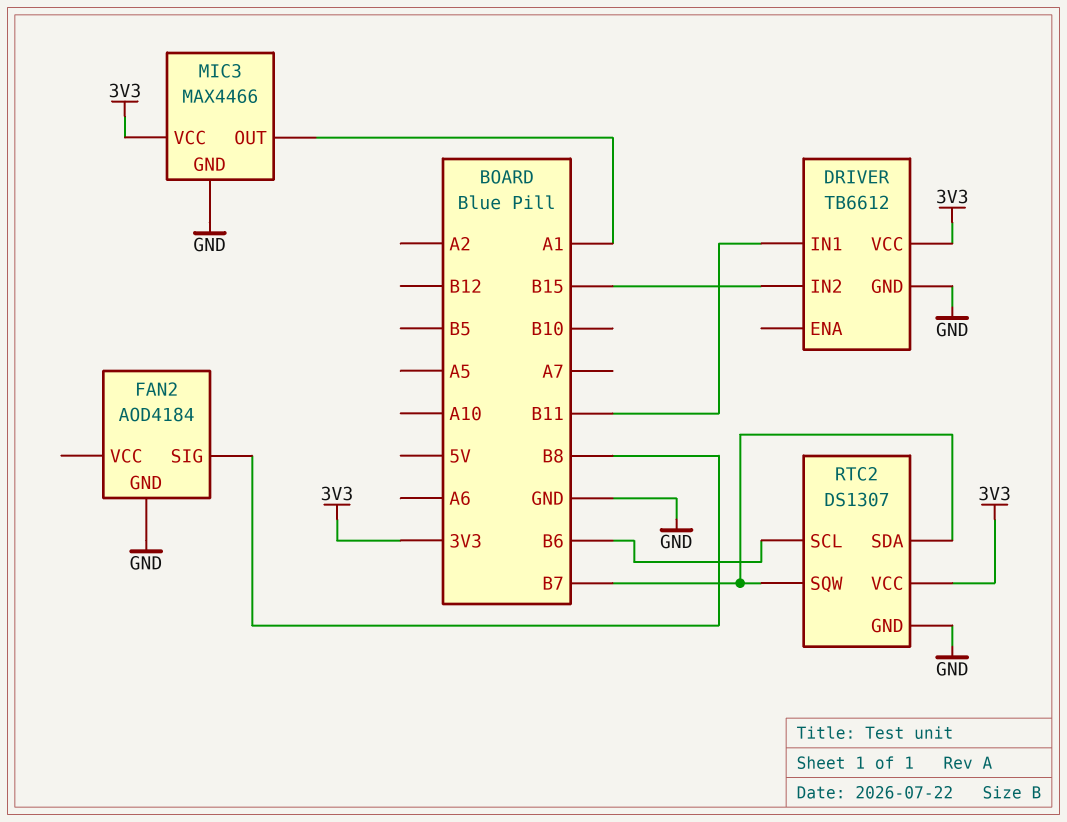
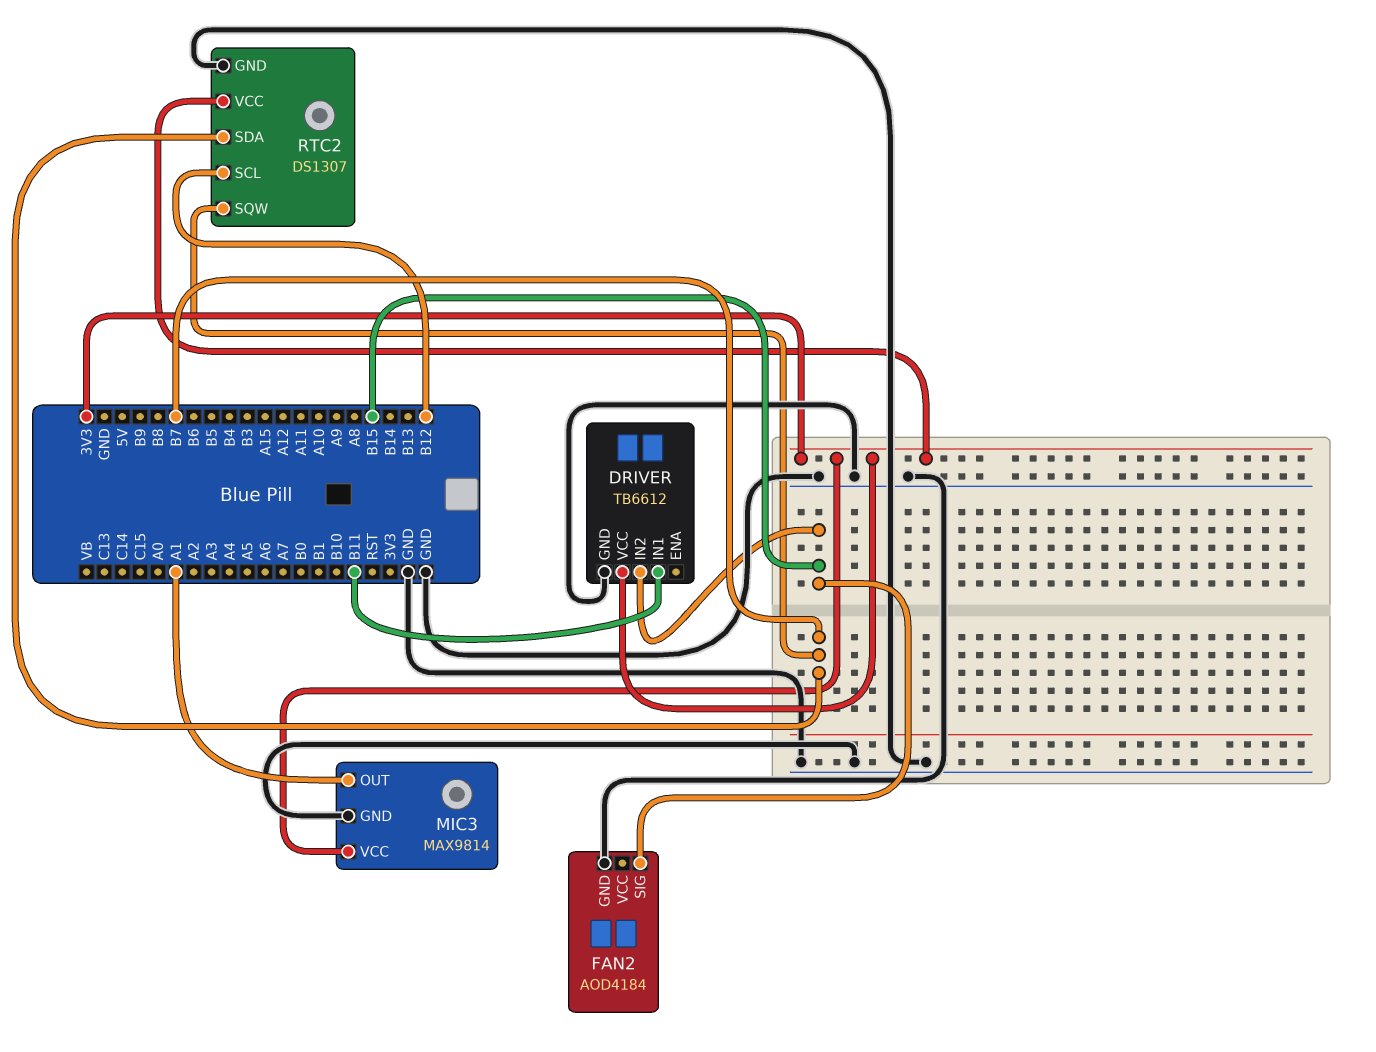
FAN2 pin SIG: B8 -> B15
MIC3: MAX4466 -> MAX9814
RTC2 pin SCL: B6 -> B12

